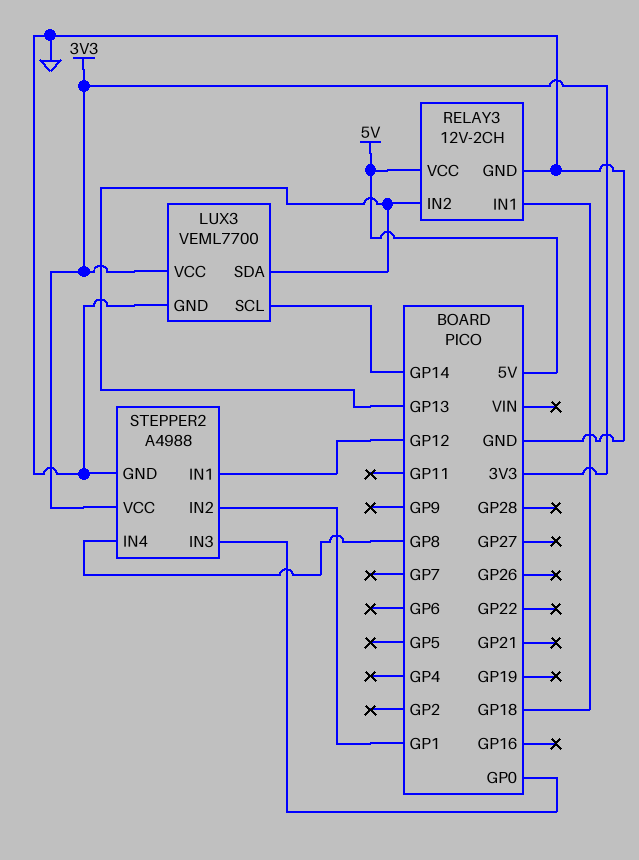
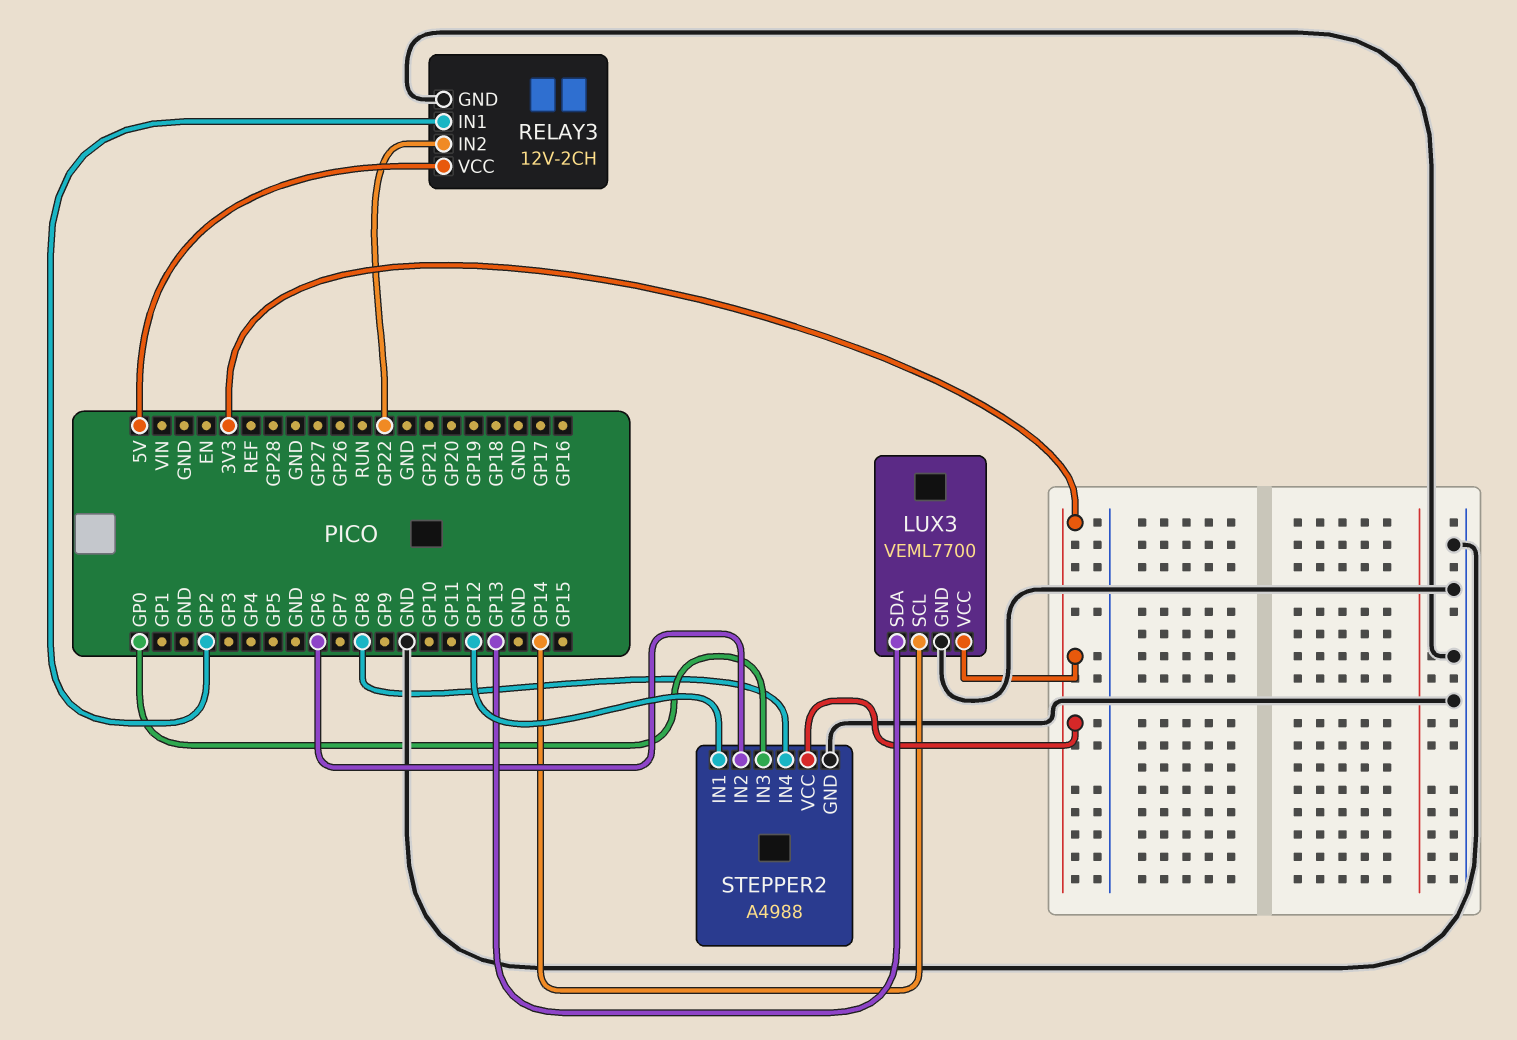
RELAY3 pin IN1: GP18 -> GP2
RELAY3 pin IN2: GP13 -> GP22
STEPPER2 pin IN2: GP1 -> GP6

